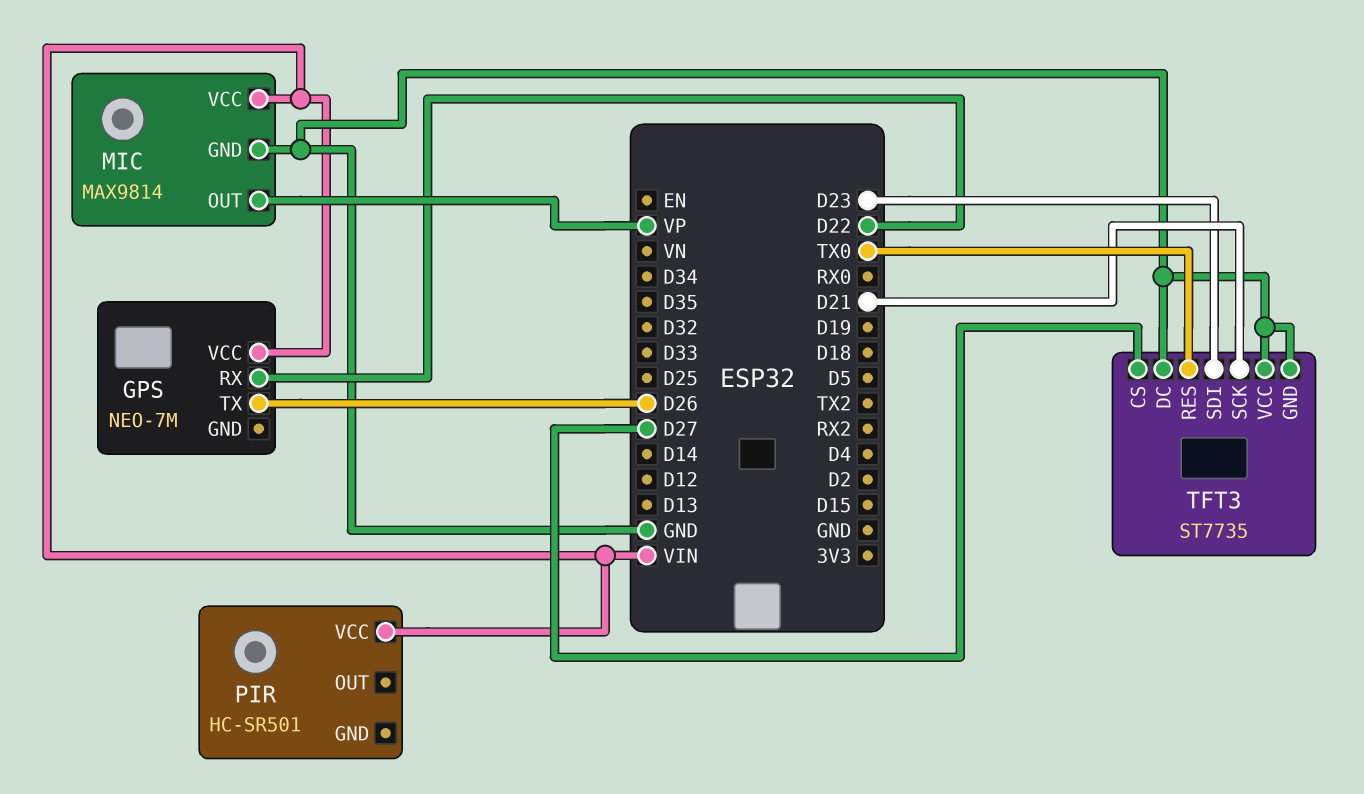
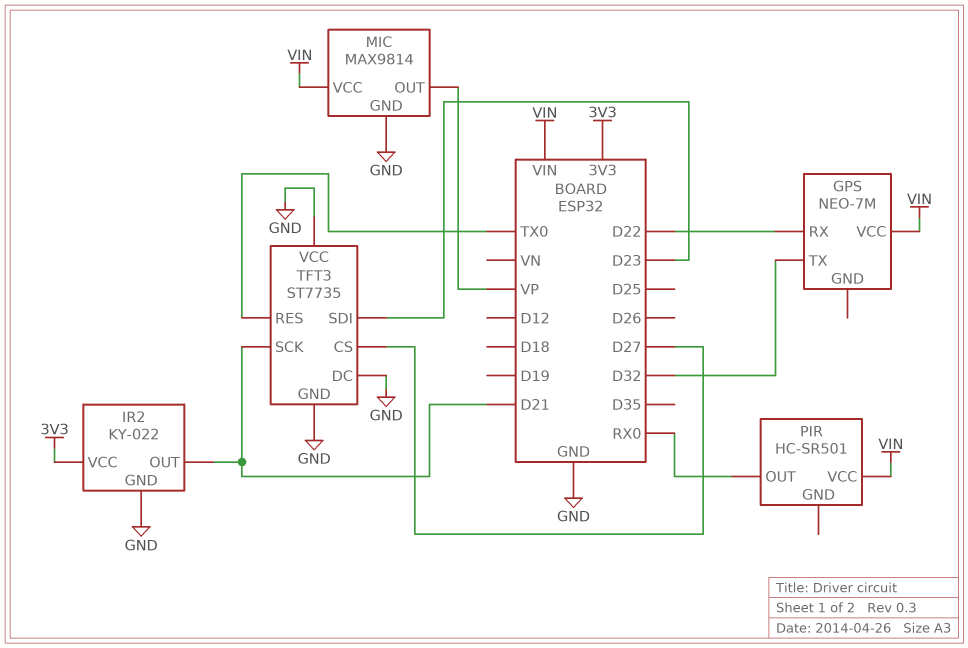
GPS pin TX: D26 -> D32
IR2: none -> KY-022
IR2 pin GND: none -> GND
IR2 pin OUT: none -> D21
IR2 pin VCC: none -> 3V3
PIR pin OUT: none -> RX0

